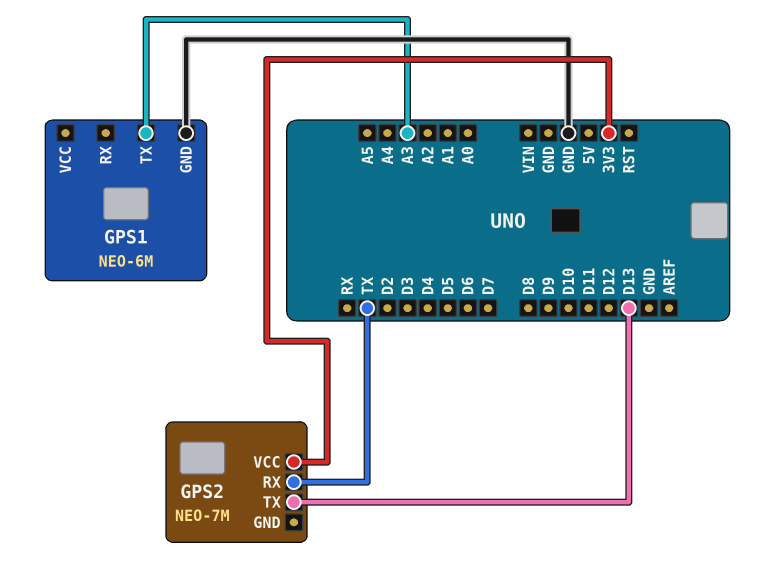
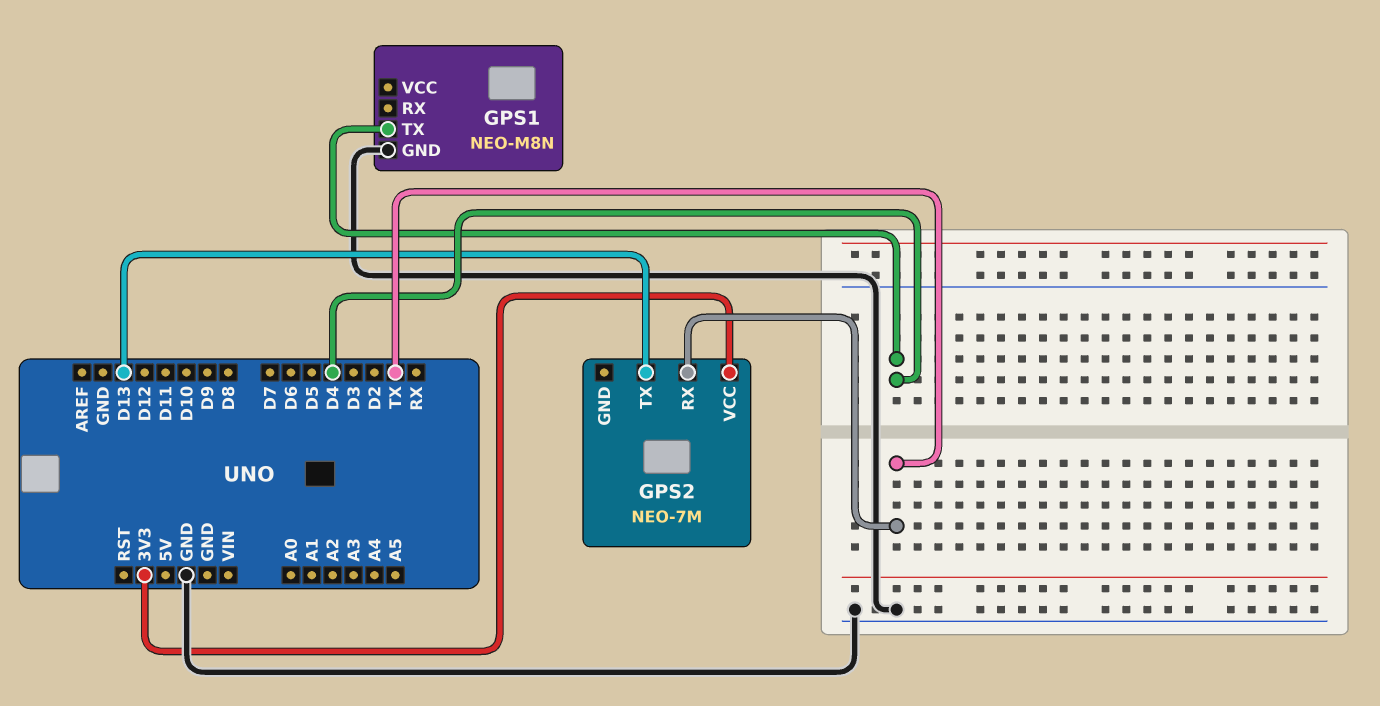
GPS1: NEO-6M -> NEO-M8N
GPS1 pin TX: A3 -> D4

